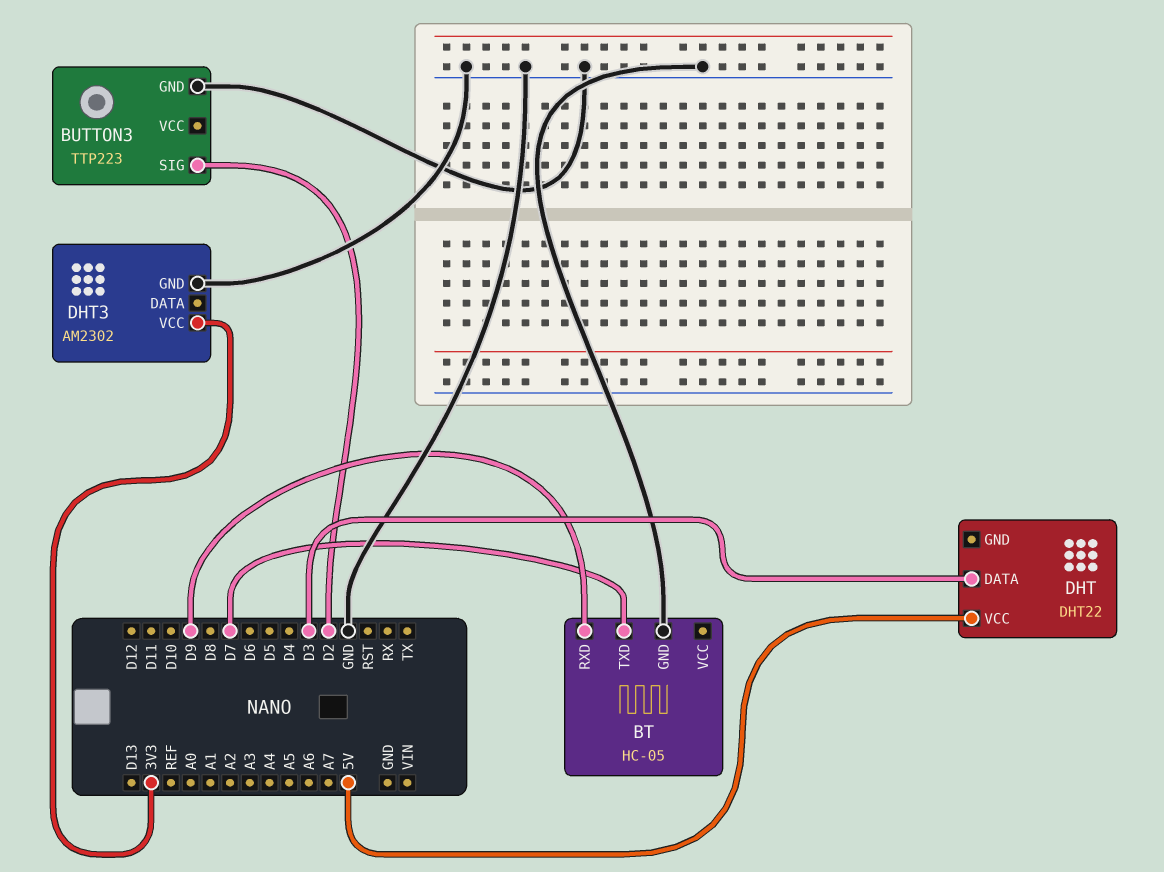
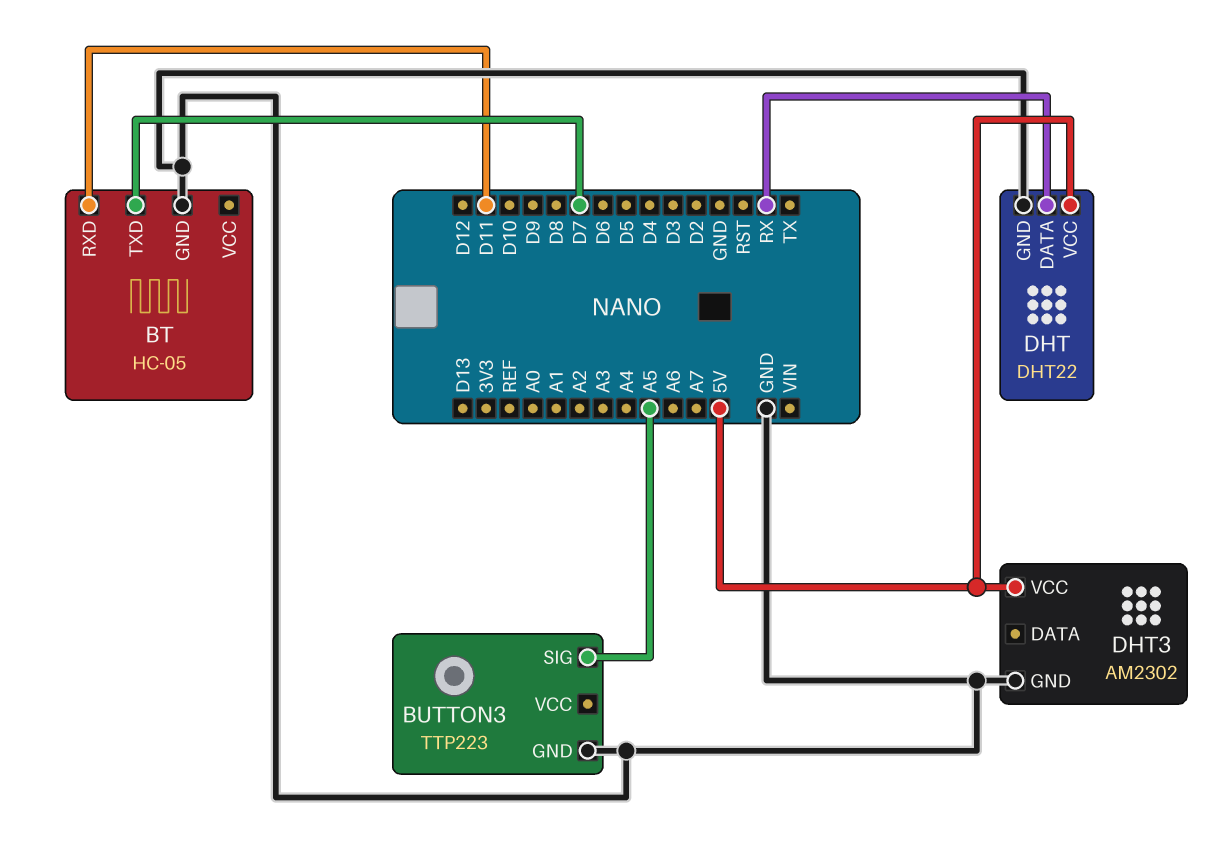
BT pin RXD: D9 -> D11
BUTTON3 pin SIG: D2 -> A5
DHT pin DATA: D3 -> RX
DHT pin GND: none -> GND
DHT3 pin VCC: 3V3 -> 5V

